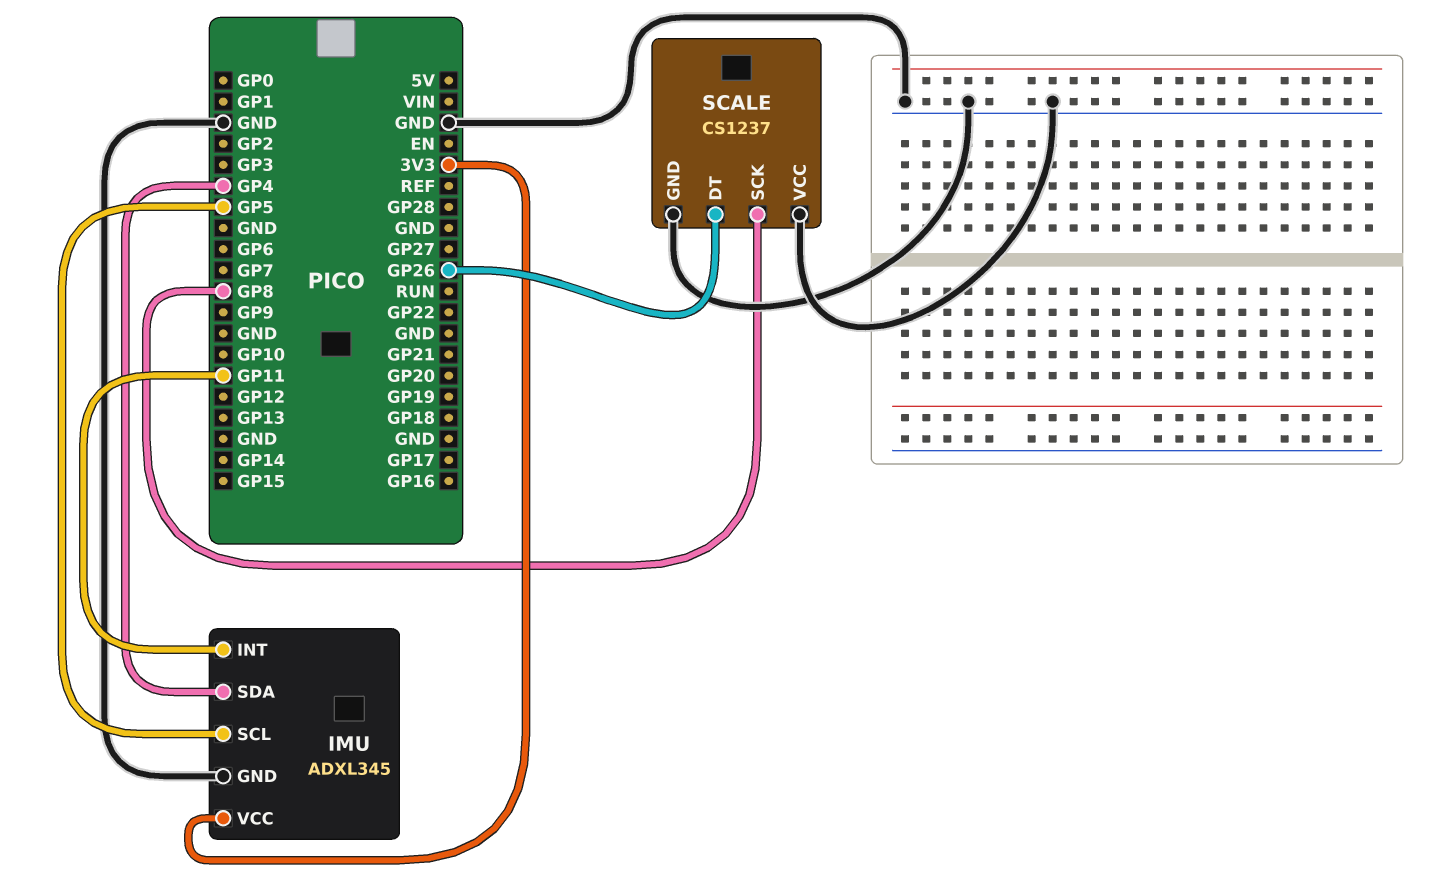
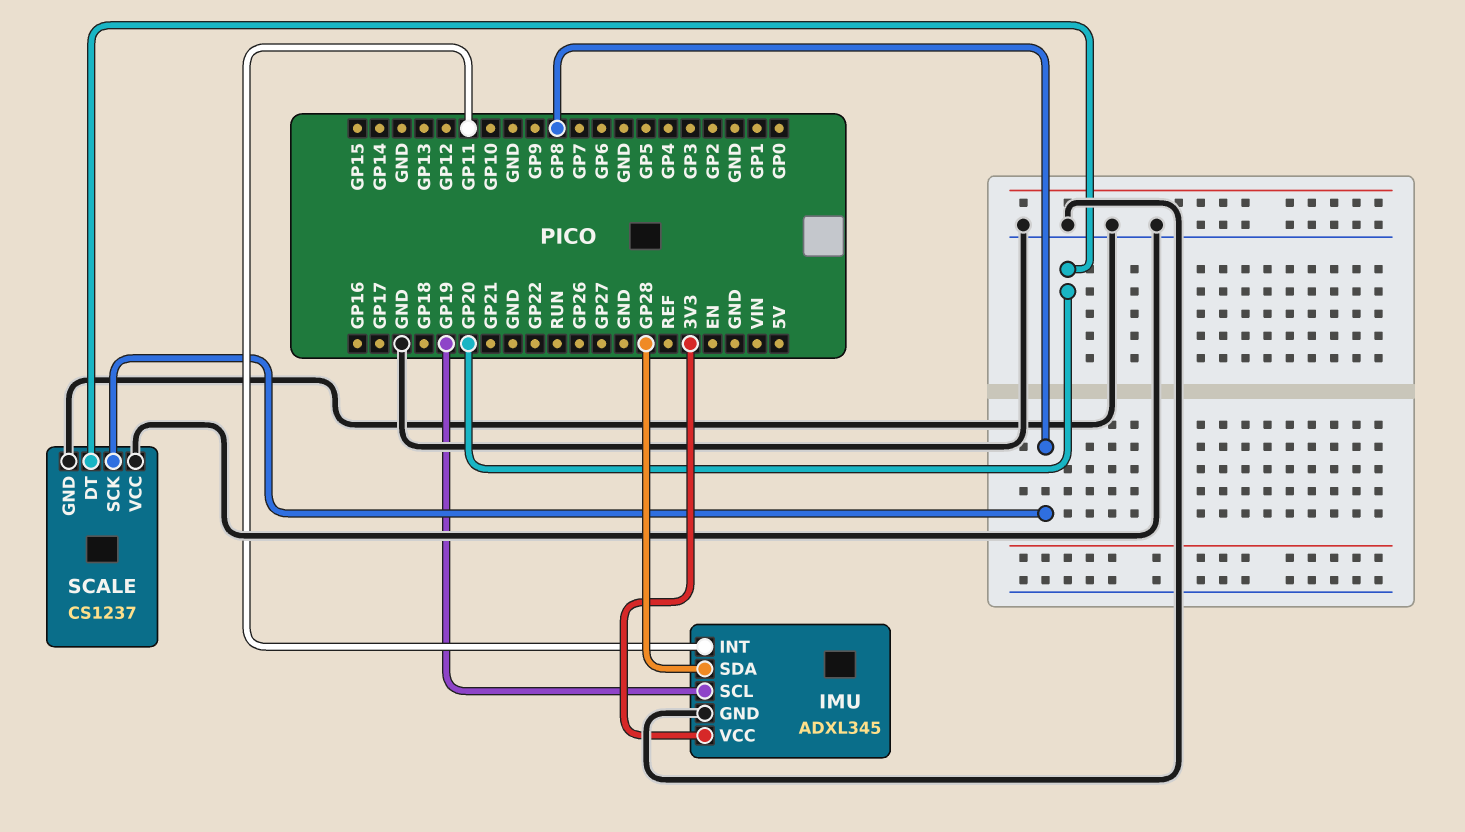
IMU pin SCL: GP5 -> GP19
IMU pin SDA: GP4 -> GP28
SCALE pin DT: GP26 -> GP20

